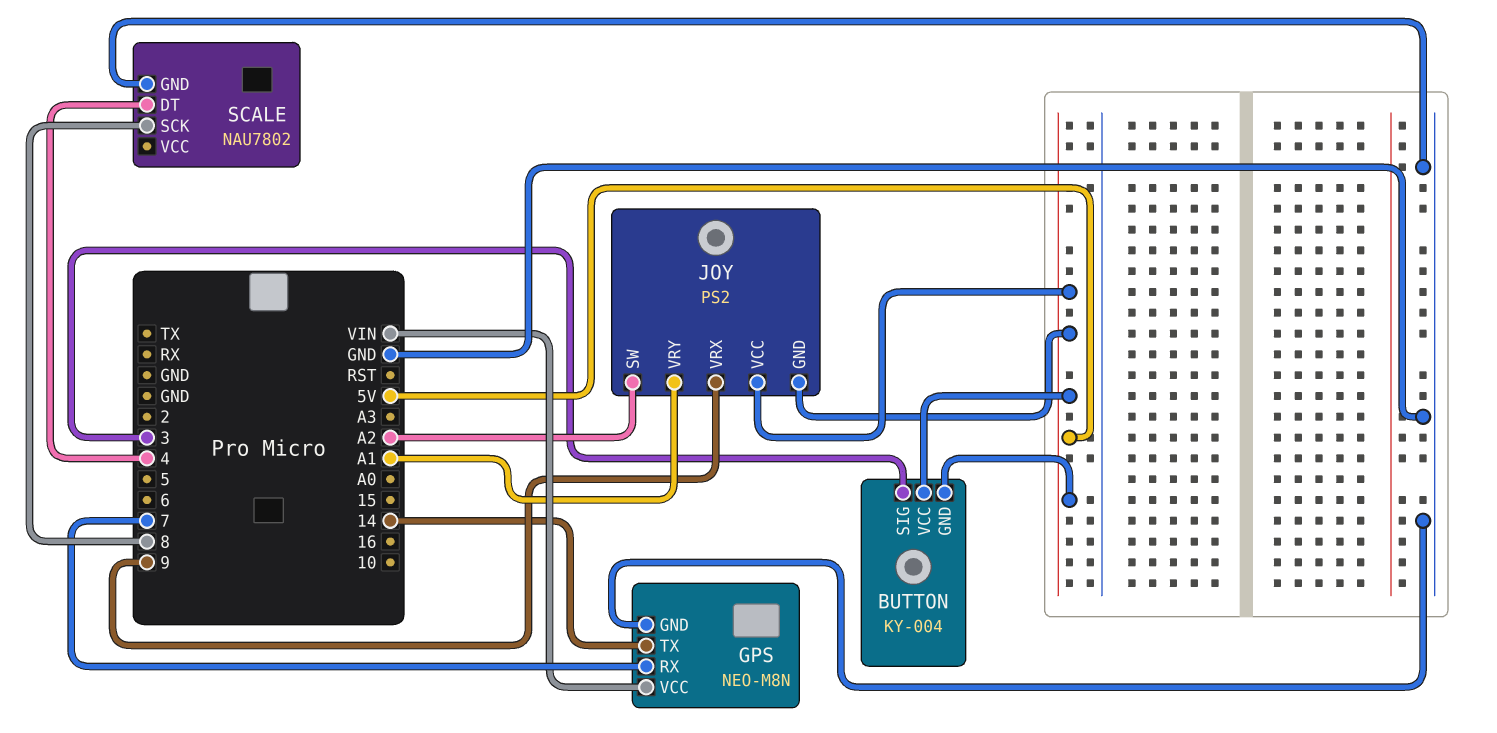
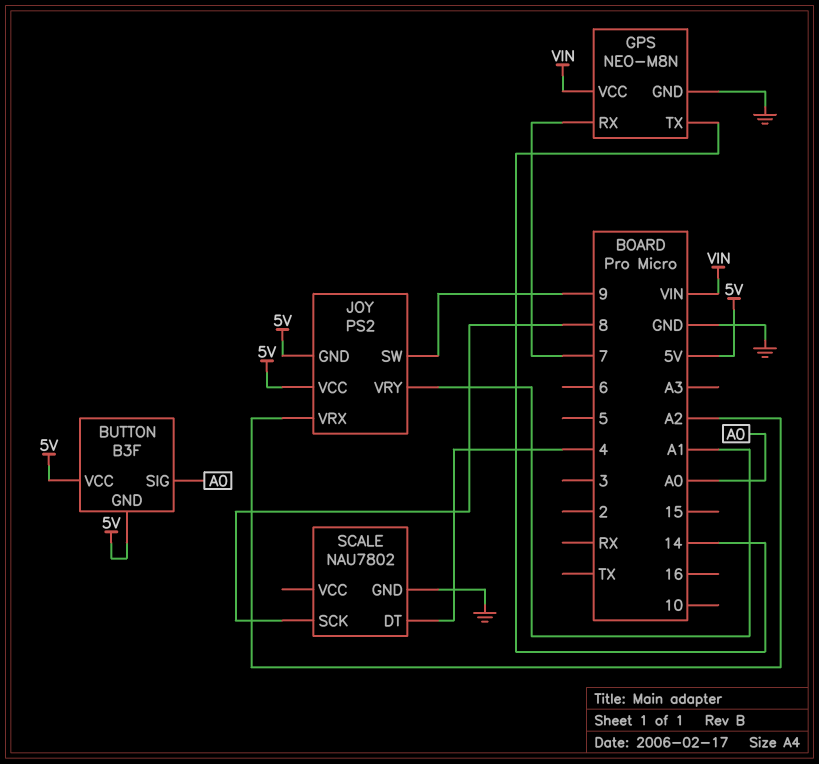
BUTTON: KY-004 -> B3F
BUTTON pin SIG: 3 -> A0
JOY pin SW: A2 -> 9
JOY pin VRX: 9 -> A2

